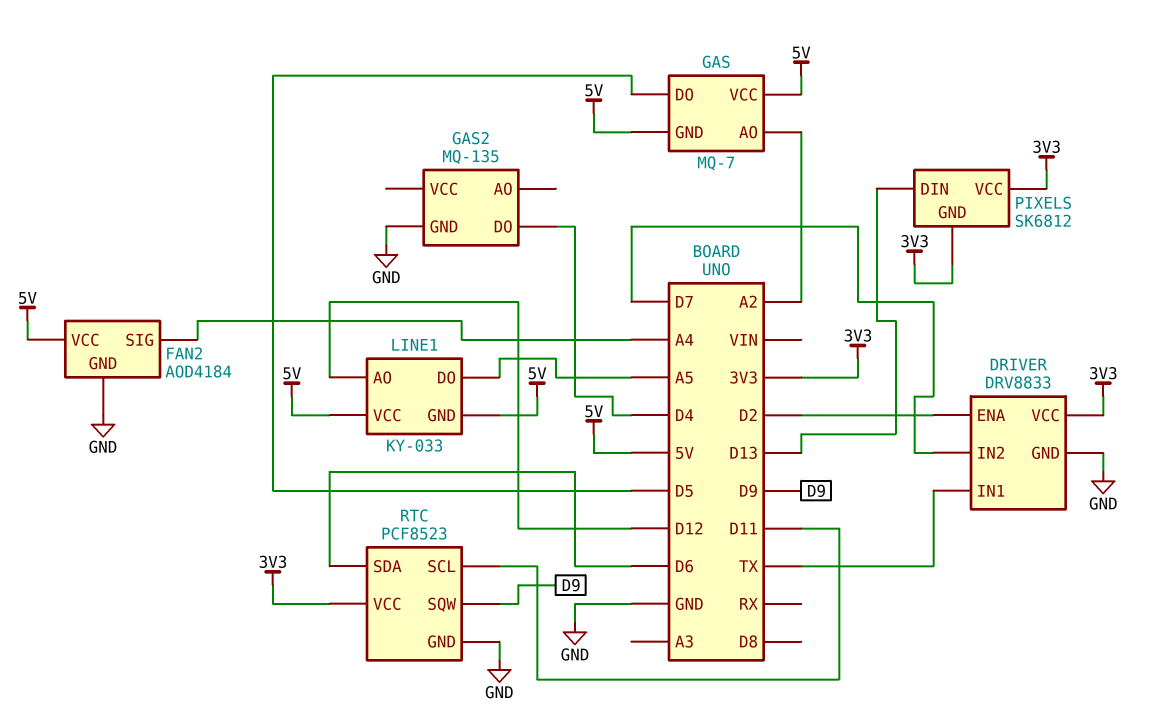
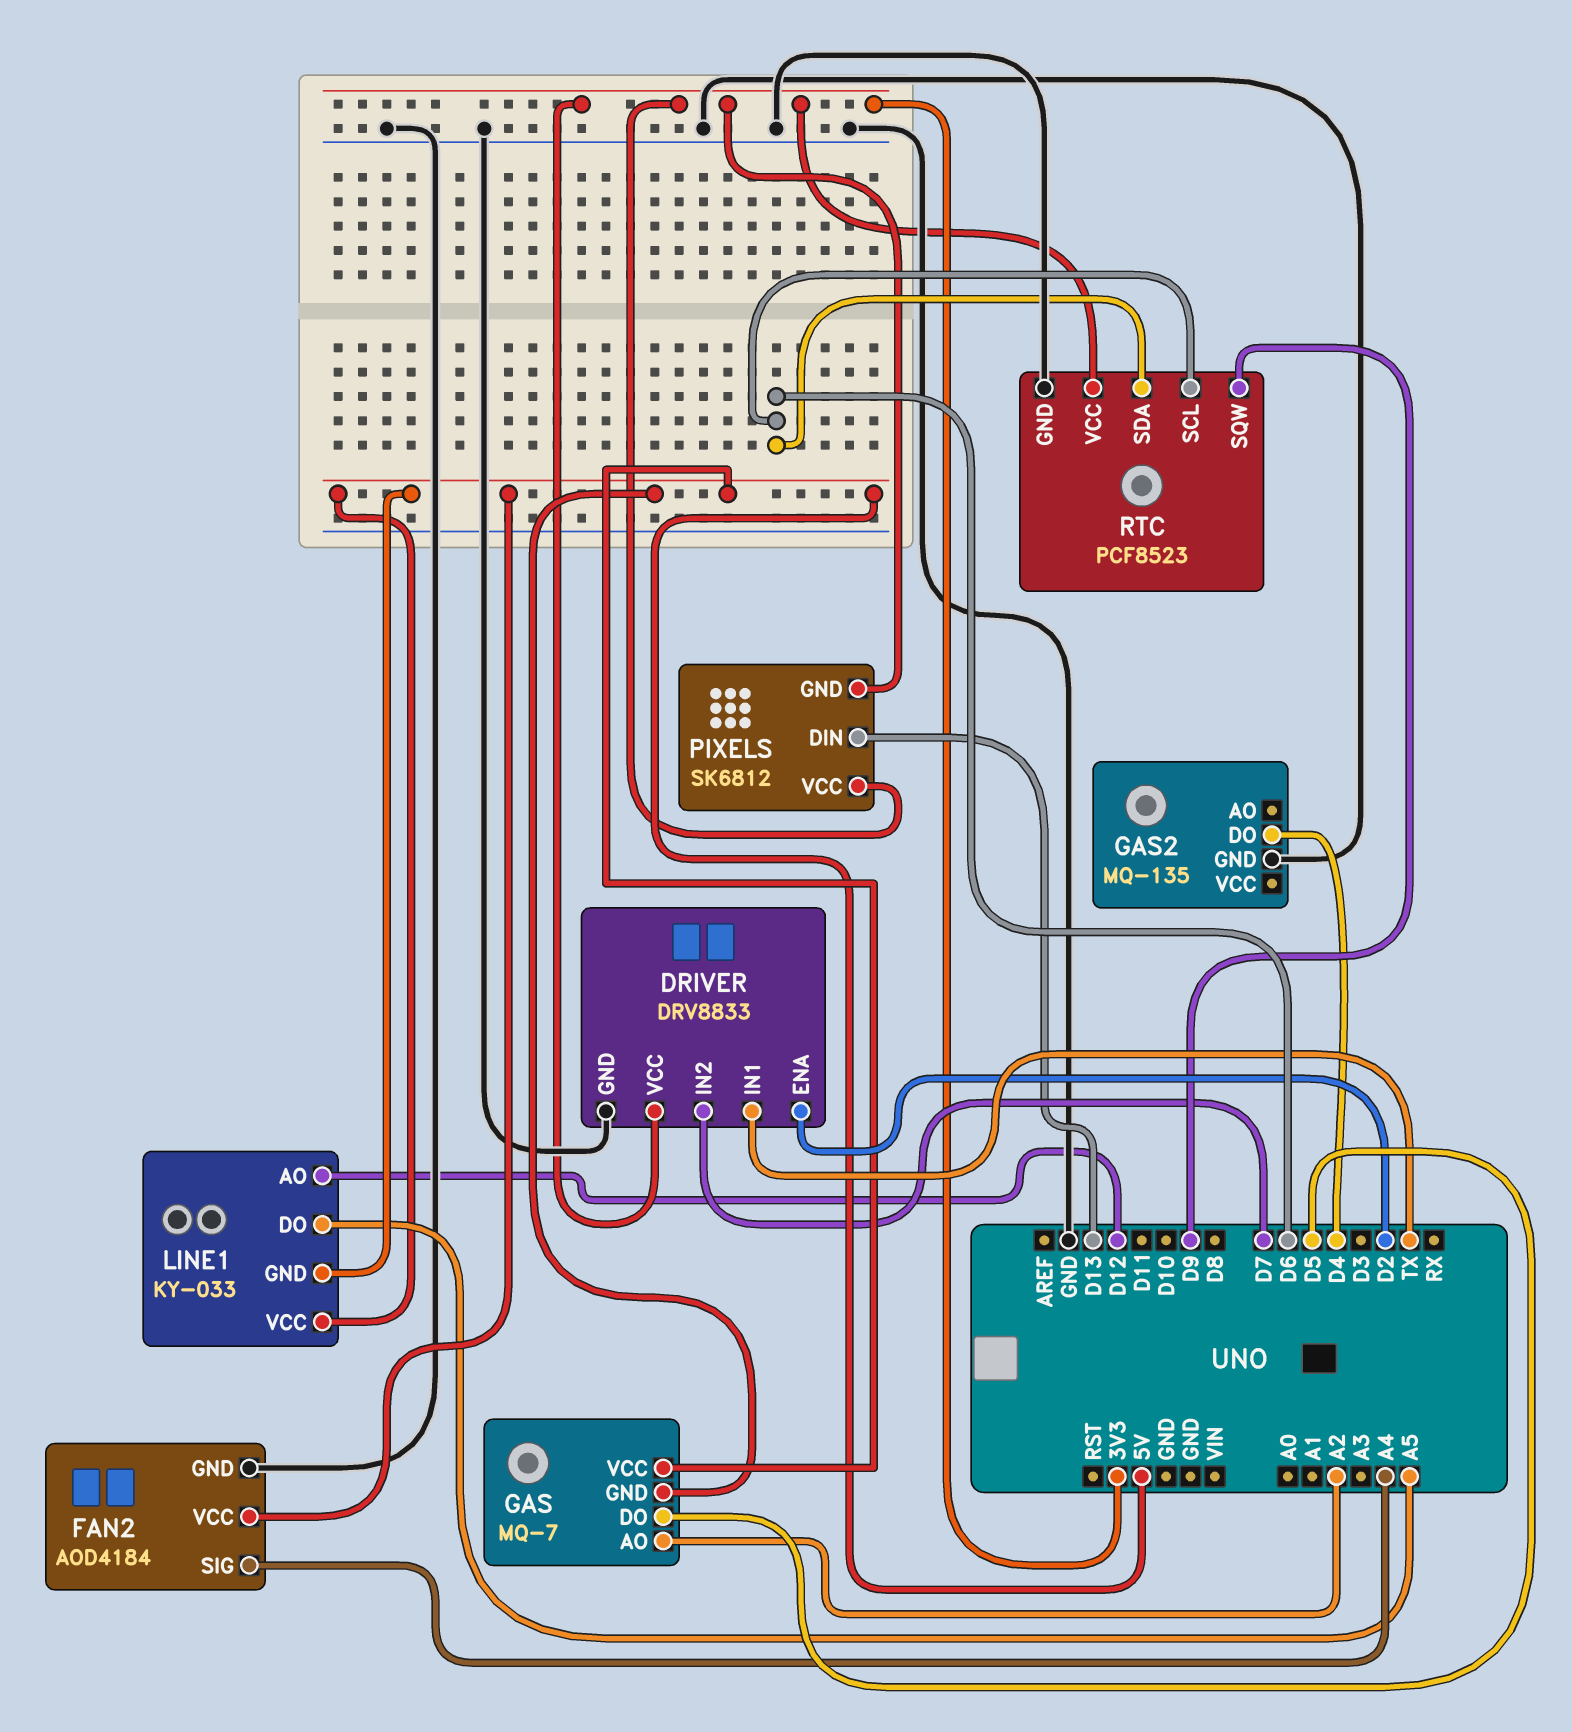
RTC pin SCL: D11 -> D6

